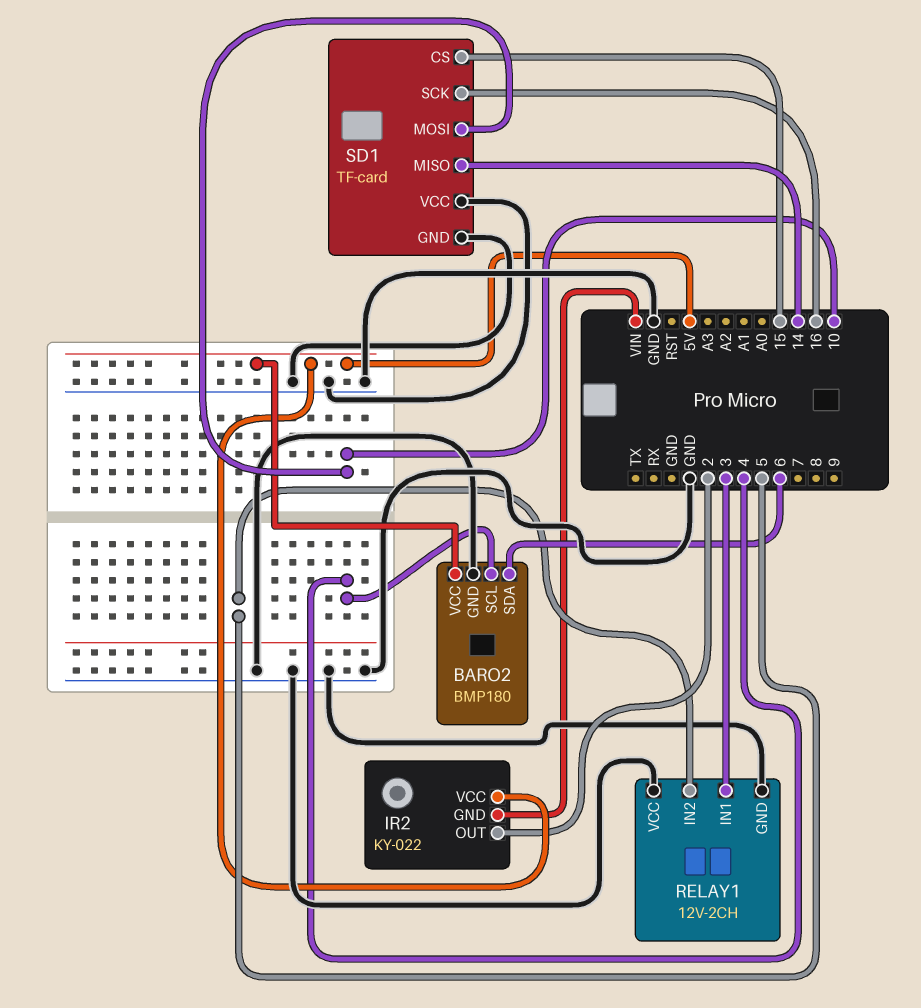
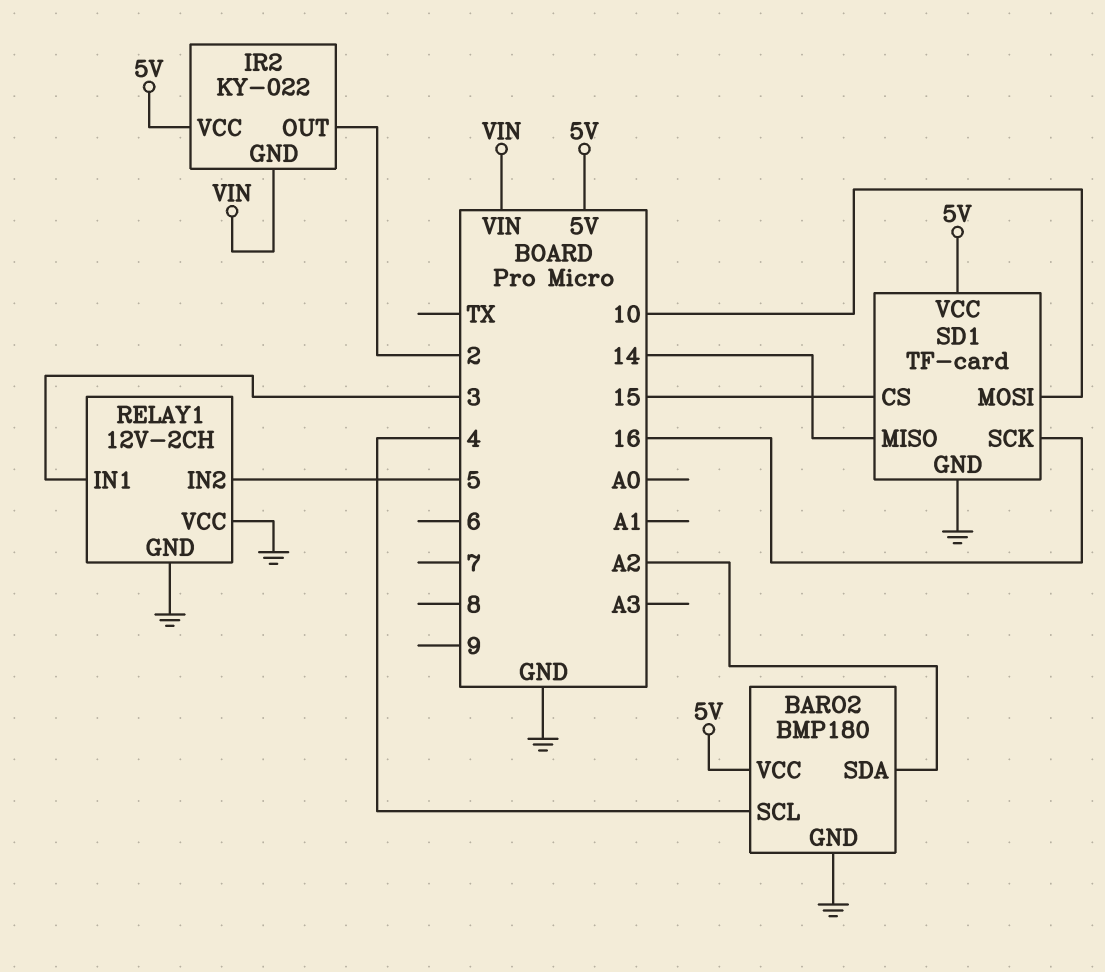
BARO2 pin SDA: 6 -> A2
SD1 pin VCC: GND -> 5V

